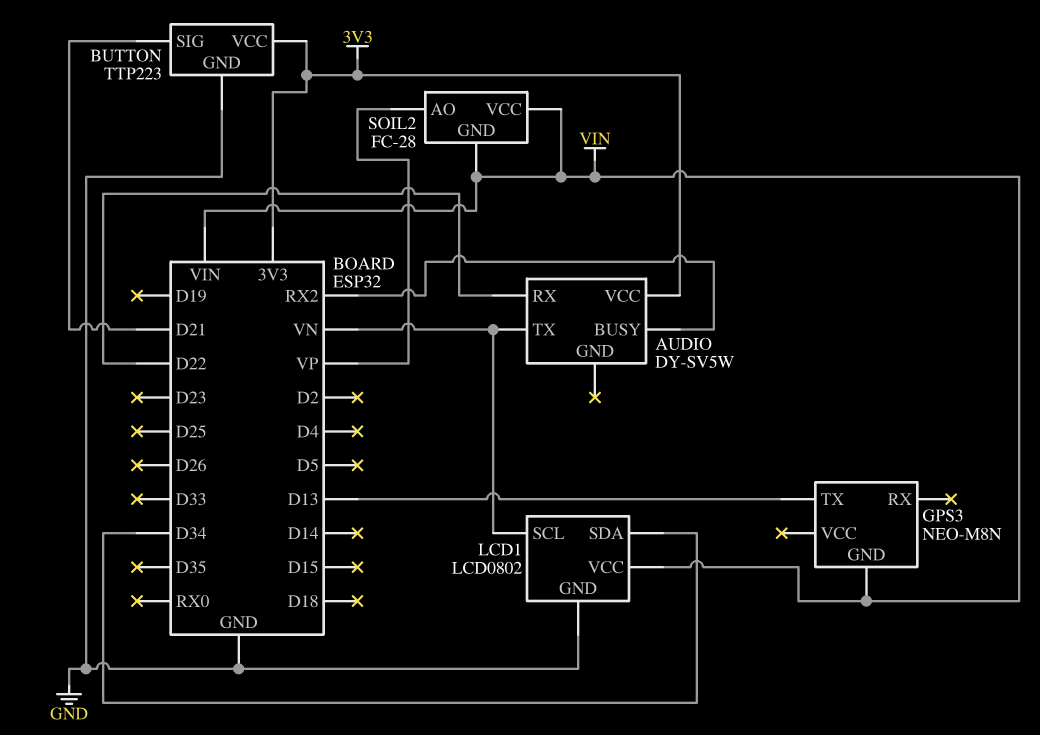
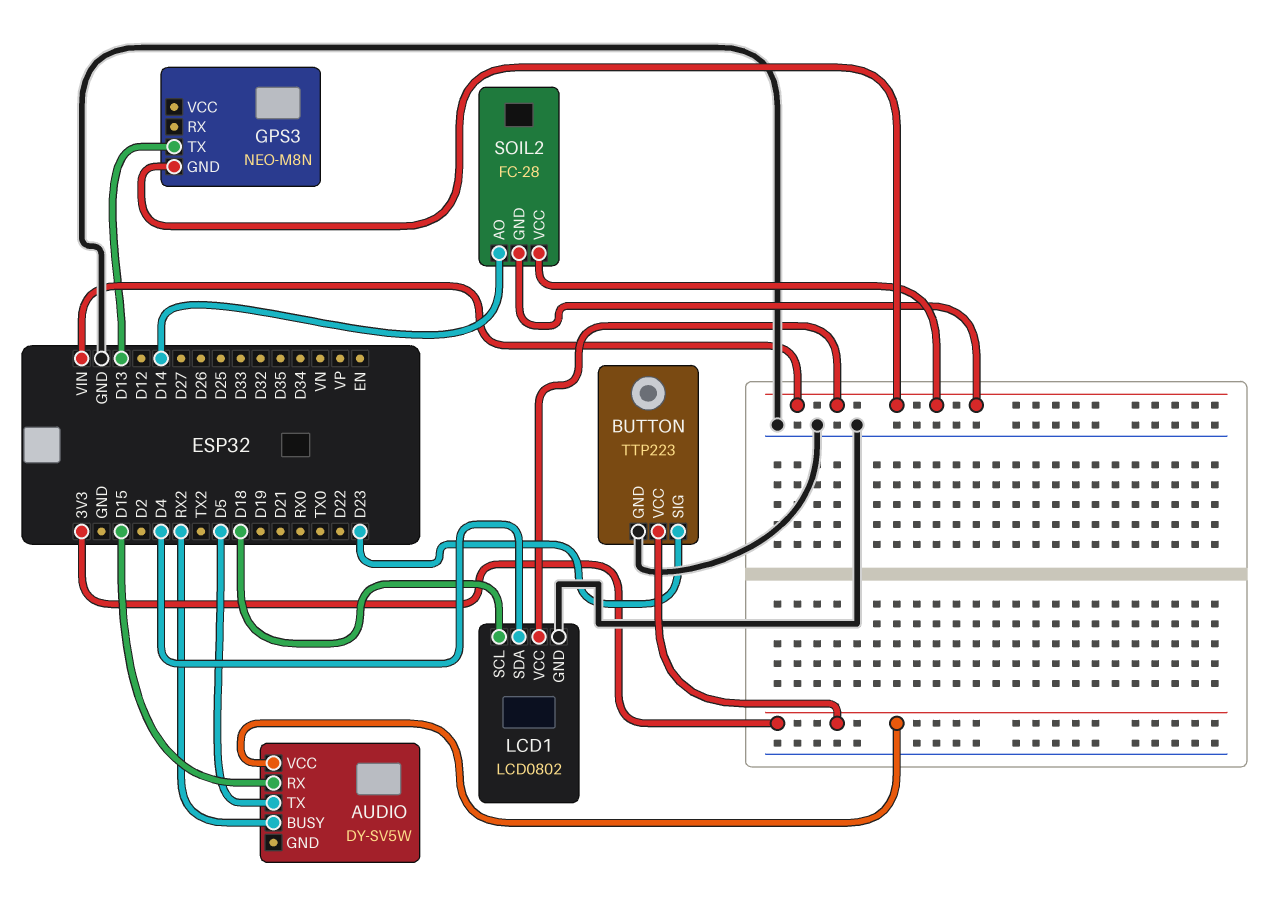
AUDIO pin RX: D22 -> D15
AUDIO pin TX: VN -> D5
BUTTON pin SIG: D21 -> D23
LCD1 pin SCL: VN -> D18
LCD1 pin SDA: D34 -> D4
SOIL2 pin AO: VP -> D14

